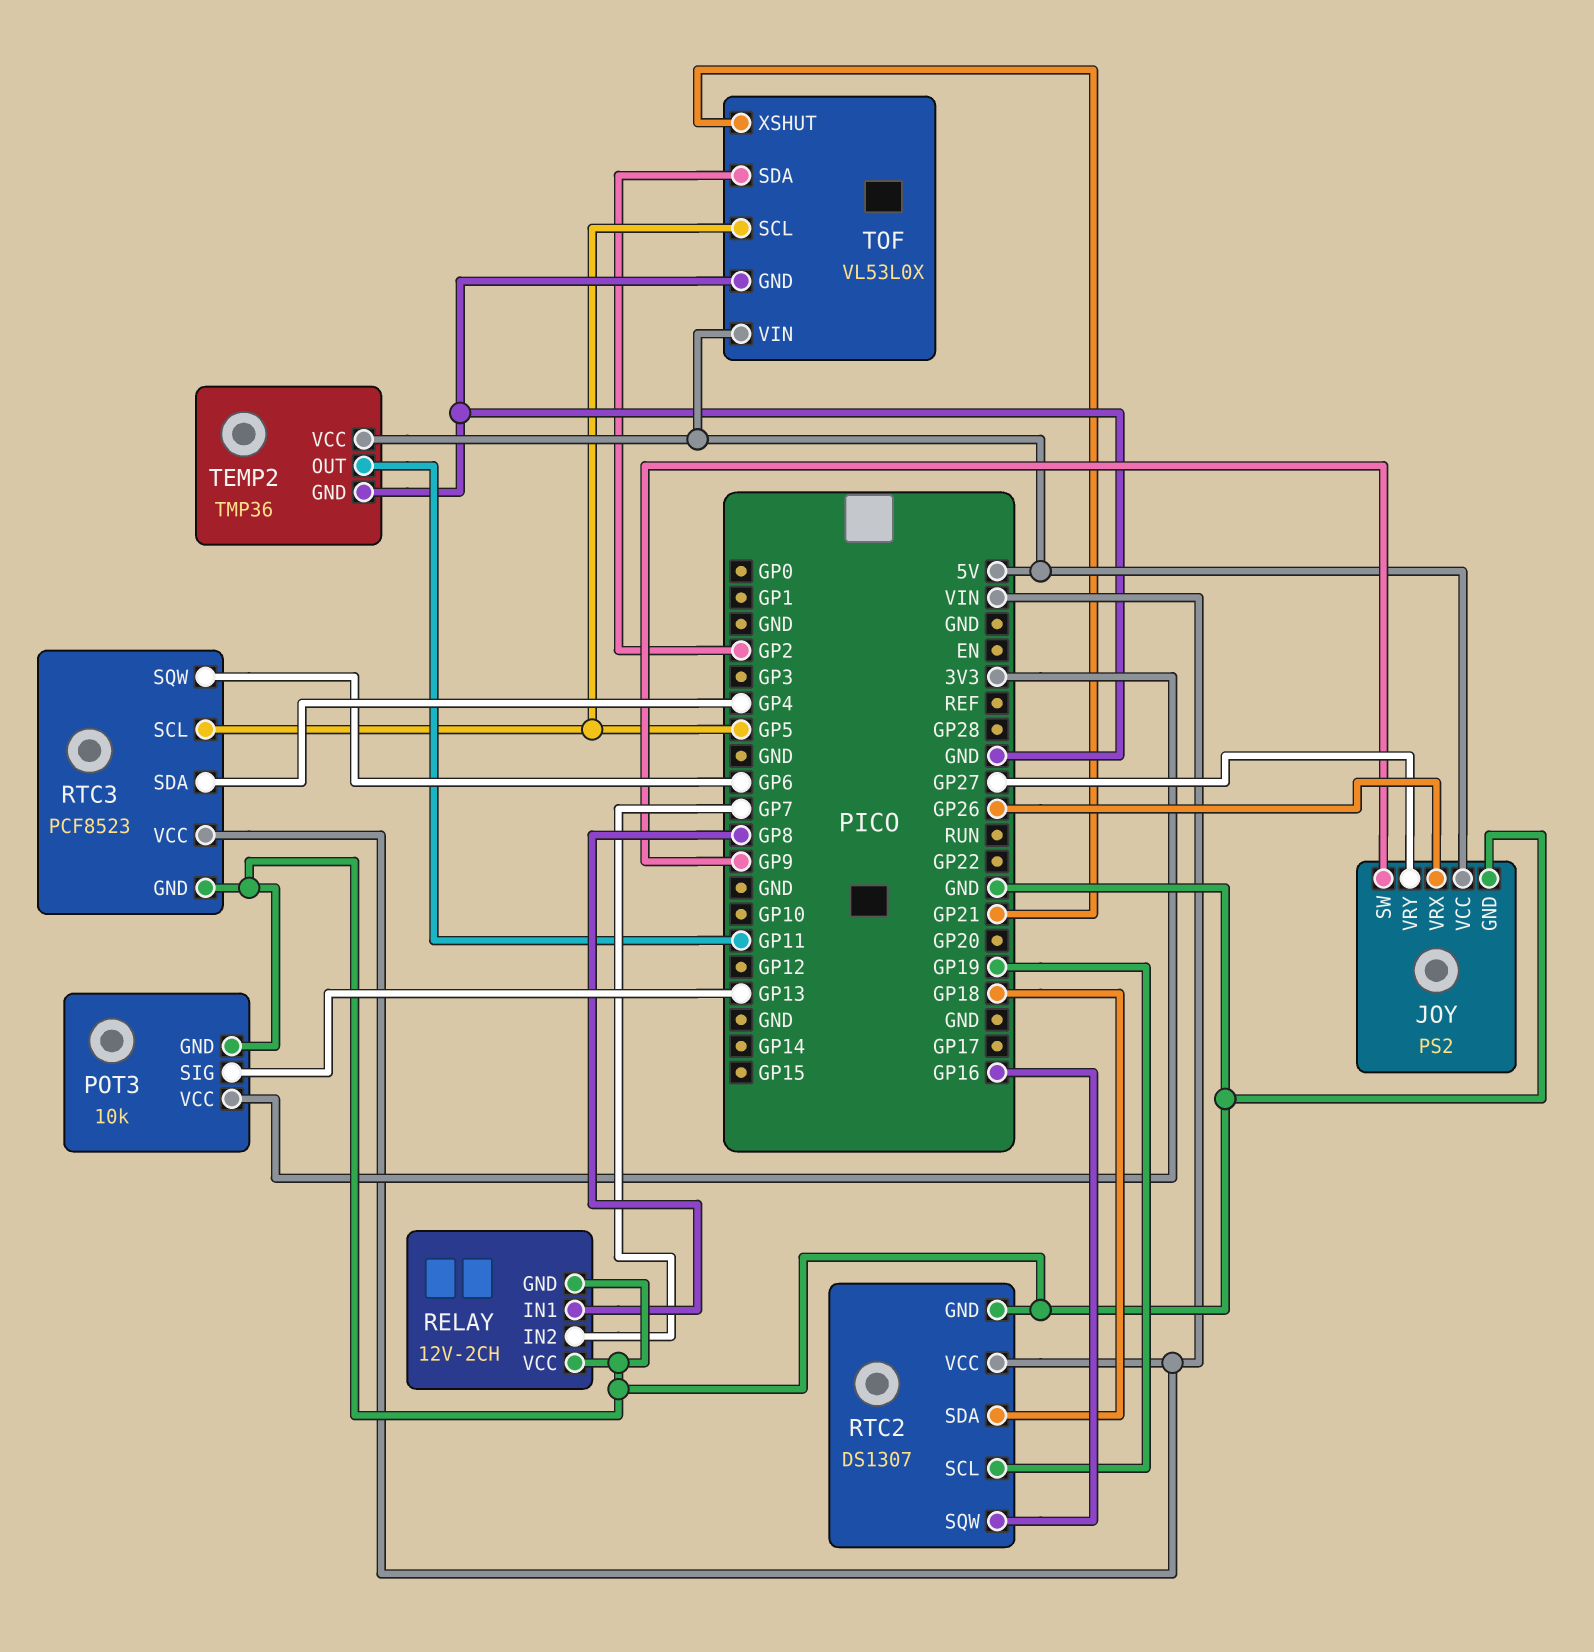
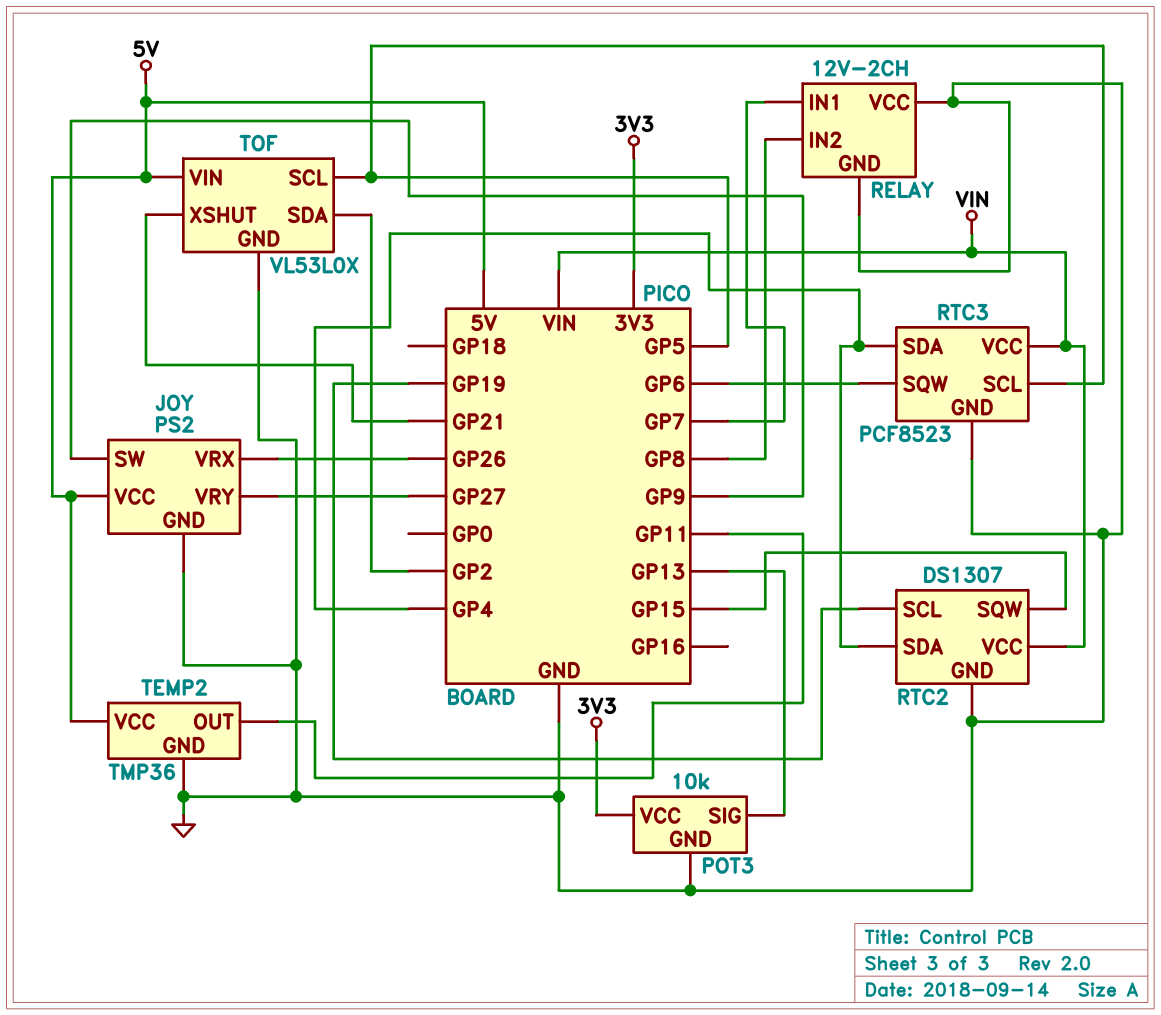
RELAY pin IN1: GP8 -> GP7
RELAY pin IN2: GP7 -> GP8
RTC2 pin SDA: GP18 -> GP4
RTC2 pin SQW: GP16 -> GP15

